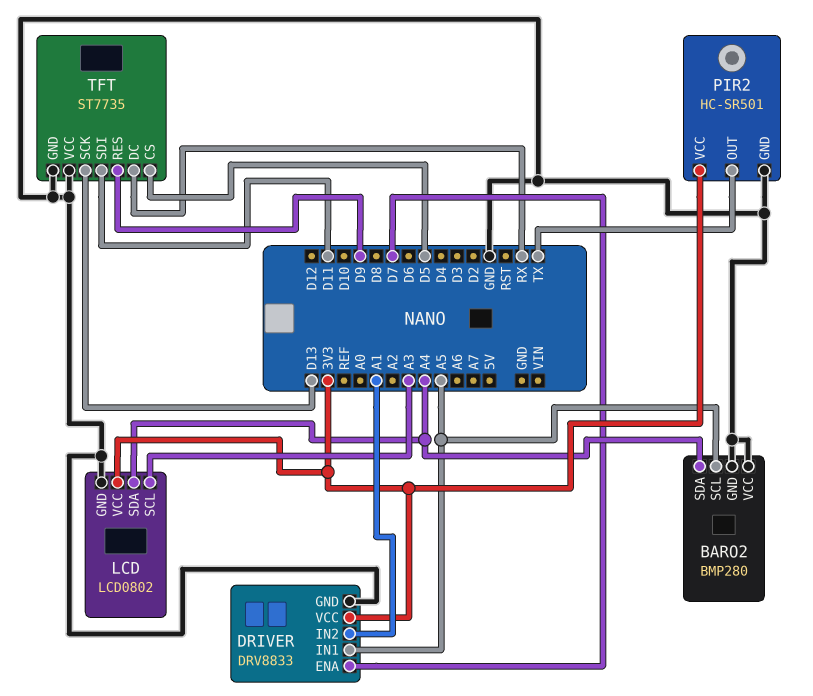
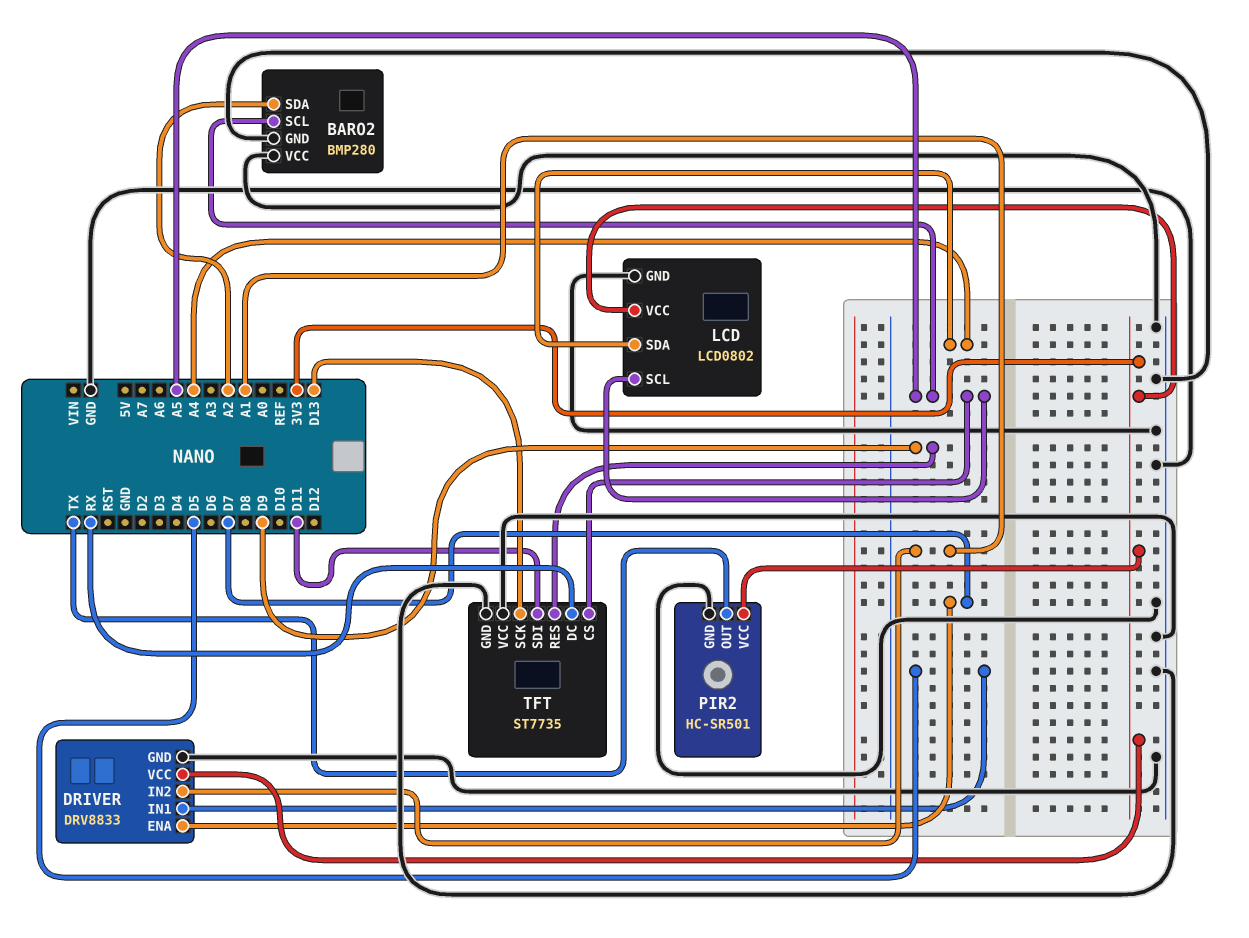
BARO2 pin SDA: A4 -> A2
DRIVER pin IN1: A5 -> D5
LCD pin SCL: A3 -> A5
TFT pin CS: D5 -> A5

